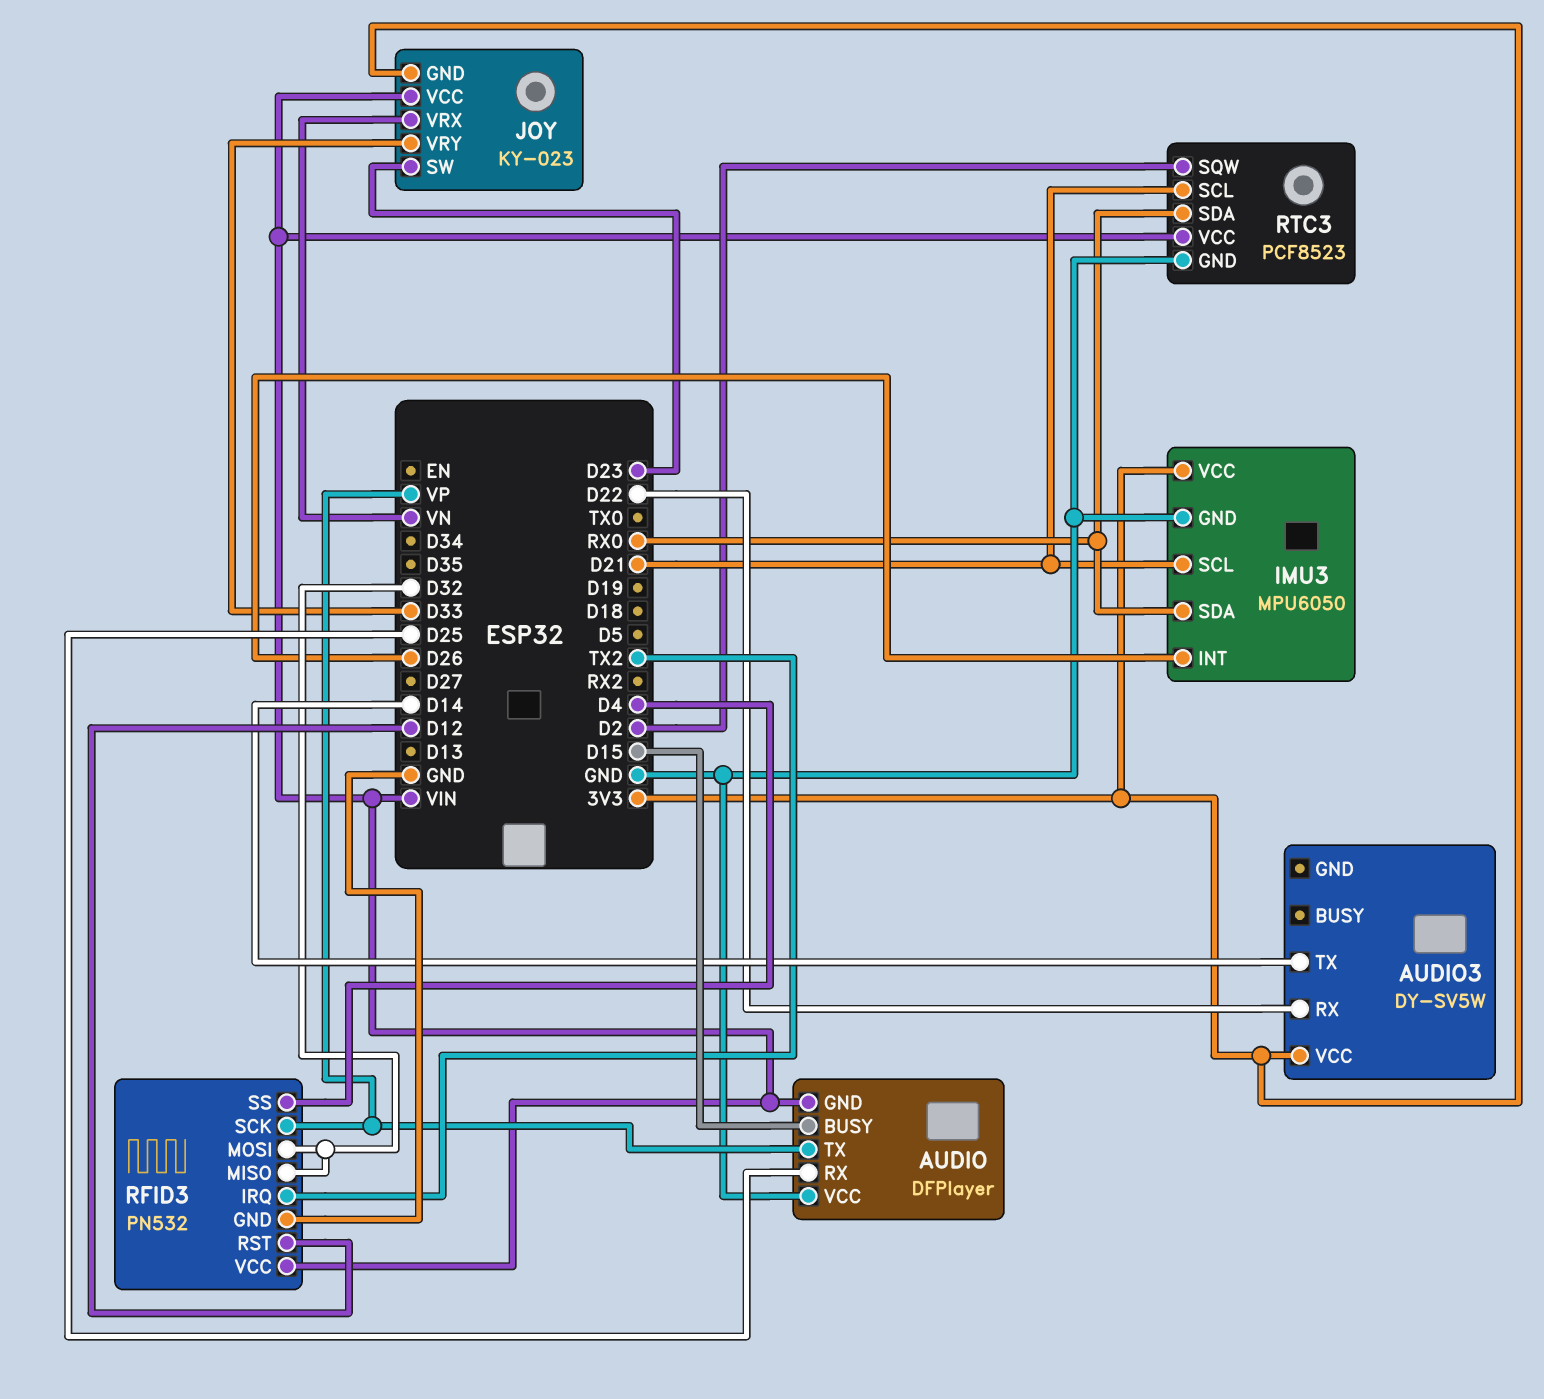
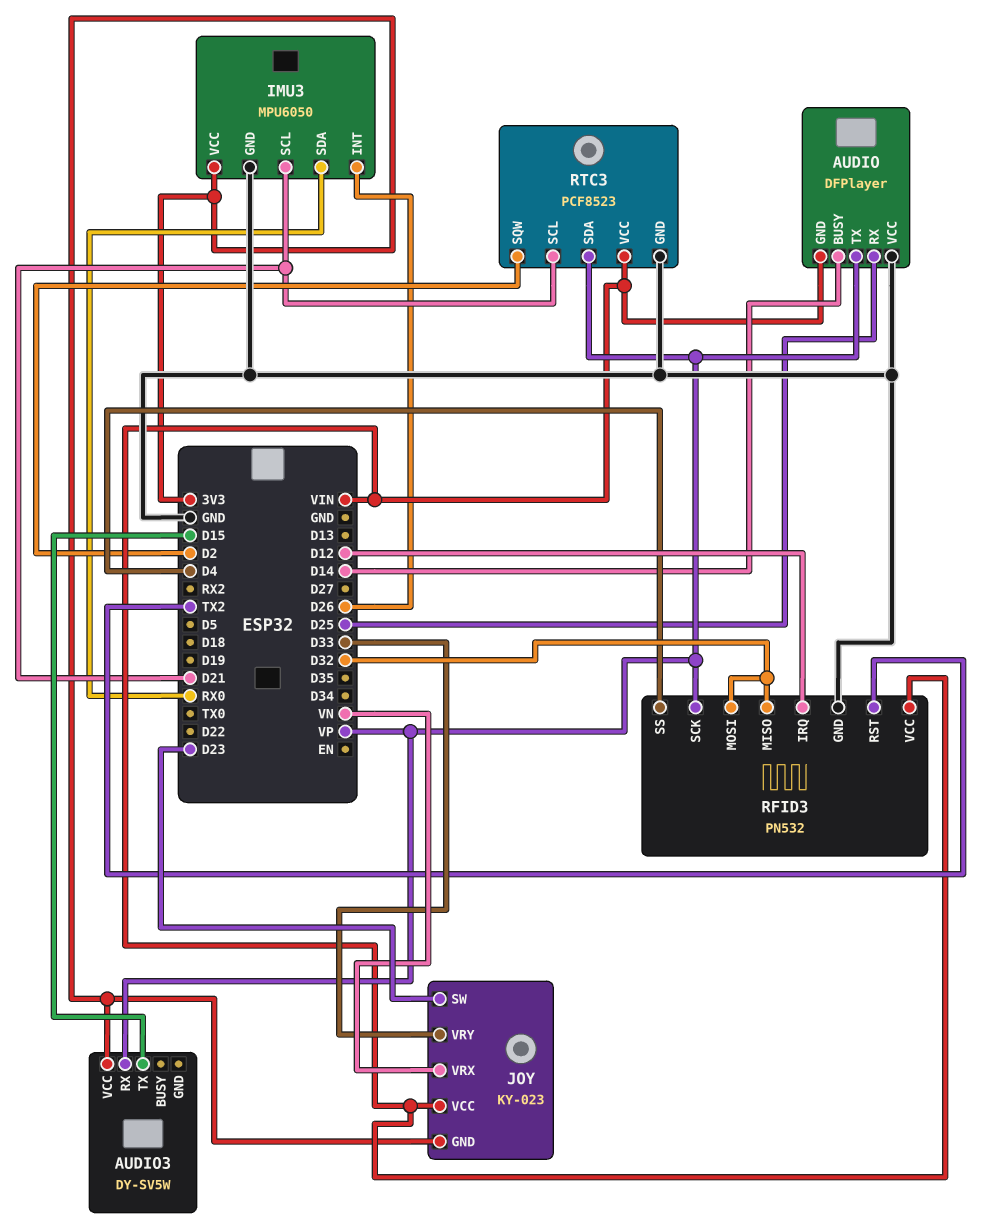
AUDIO pin BUSY: D15 -> D14
AUDIO3 pin RX: D22 -> VP
AUDIO3 pin TX: D14 -> D15
RFID3 pin IRQ: TX2 -> D12
RFID3 pin RST: D12 -> TX2
RTC3 pin SDA: RX0 -> VP

